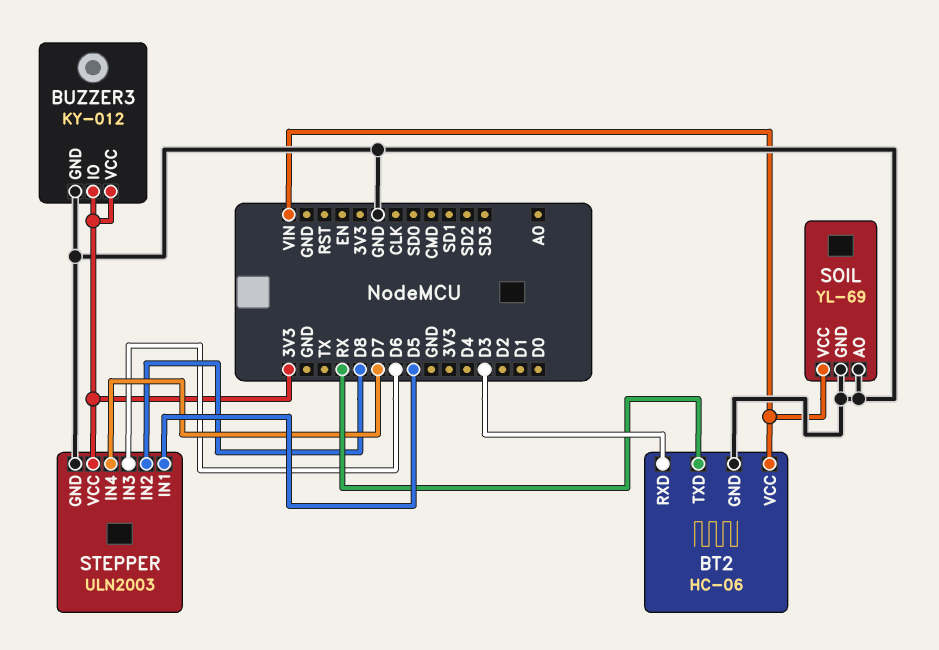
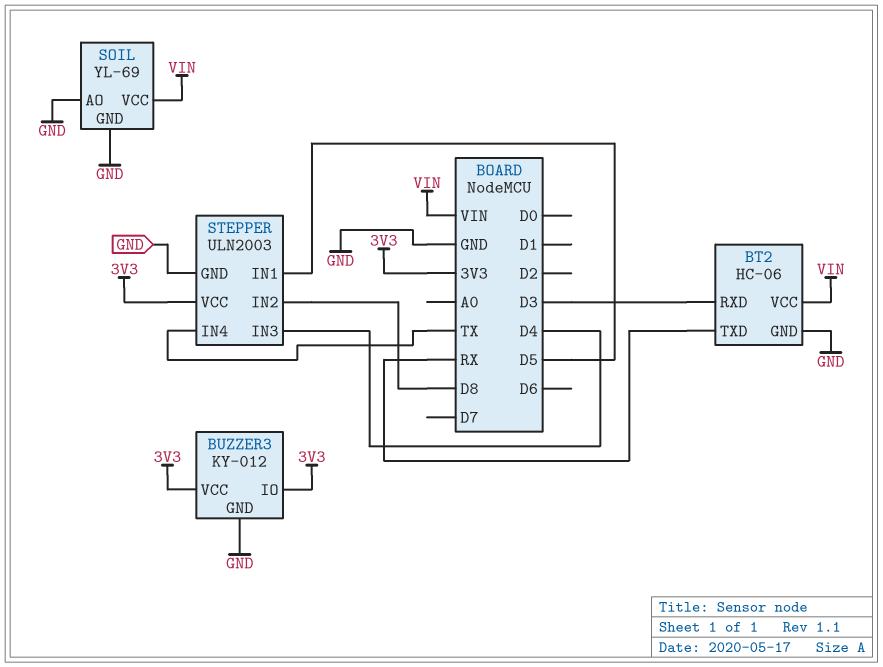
STEPPER pin IN3: D6 -> D4
STEPPER pin IN4: D7 -> TX

